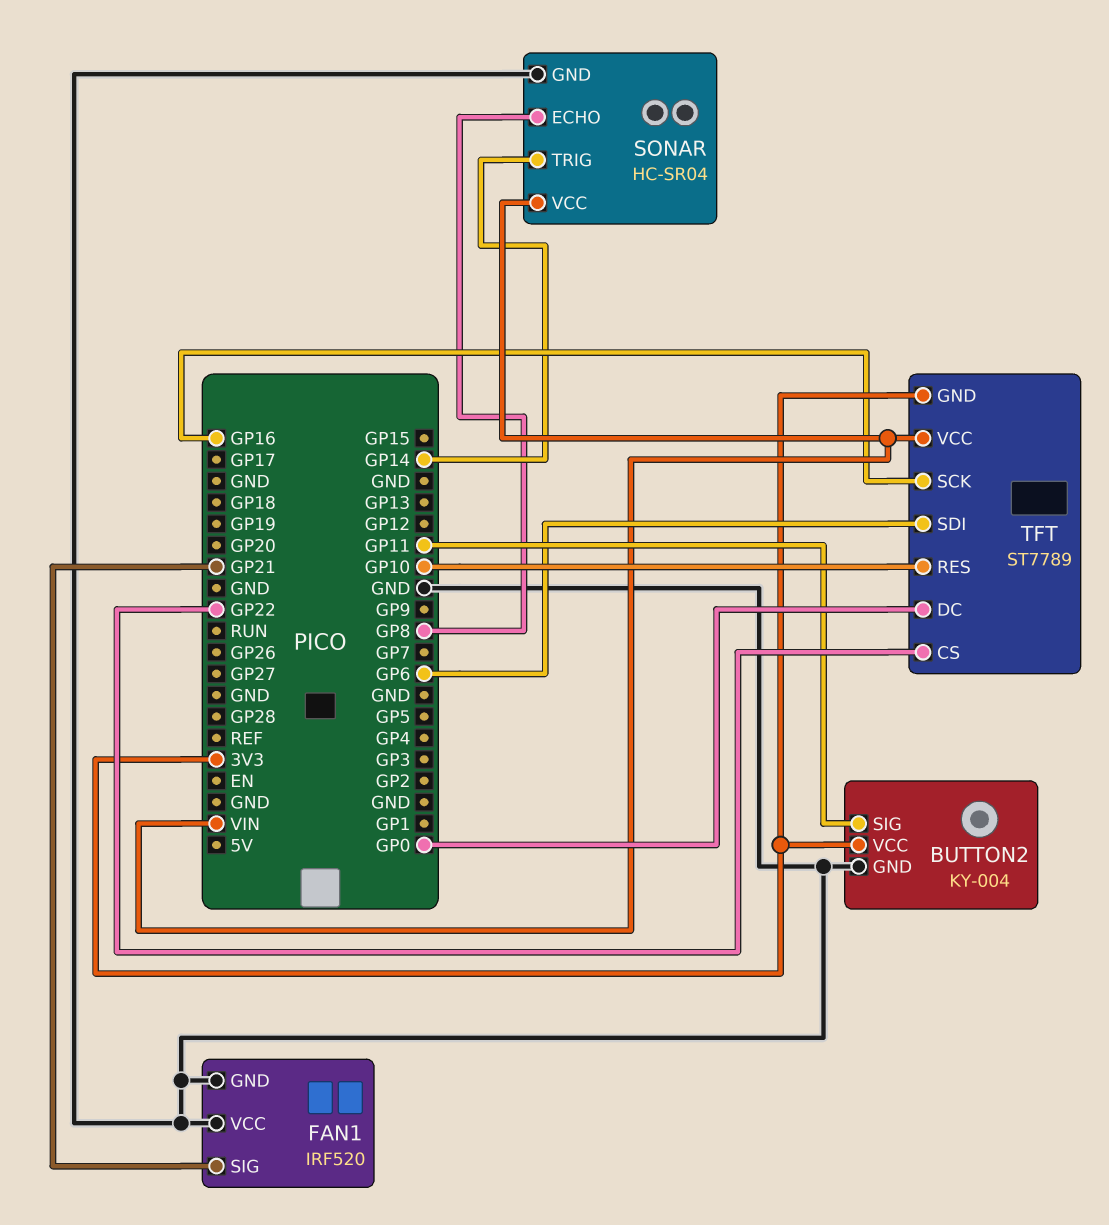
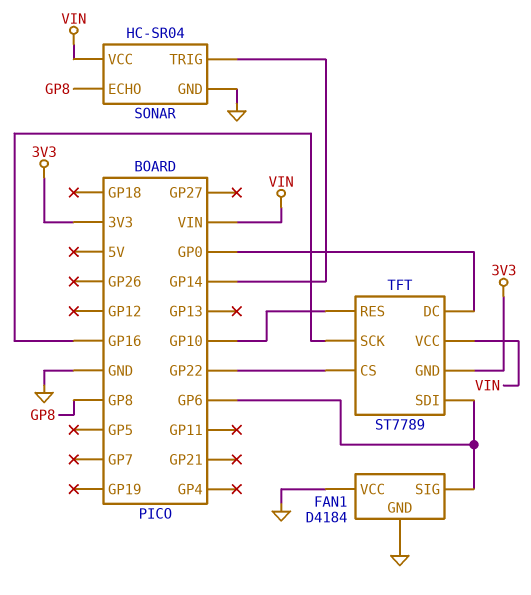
BUTTON2: KY-004 -> none
BUTTON2 pin GND: GND -> none
BUTTON2 pin SIG: GP11 -> none
BUTTON2 pin VCC: 3V3 -> none
FAN1: IRF520 -> D4184
FAN1 pin SIG: GP21 -> GP6

